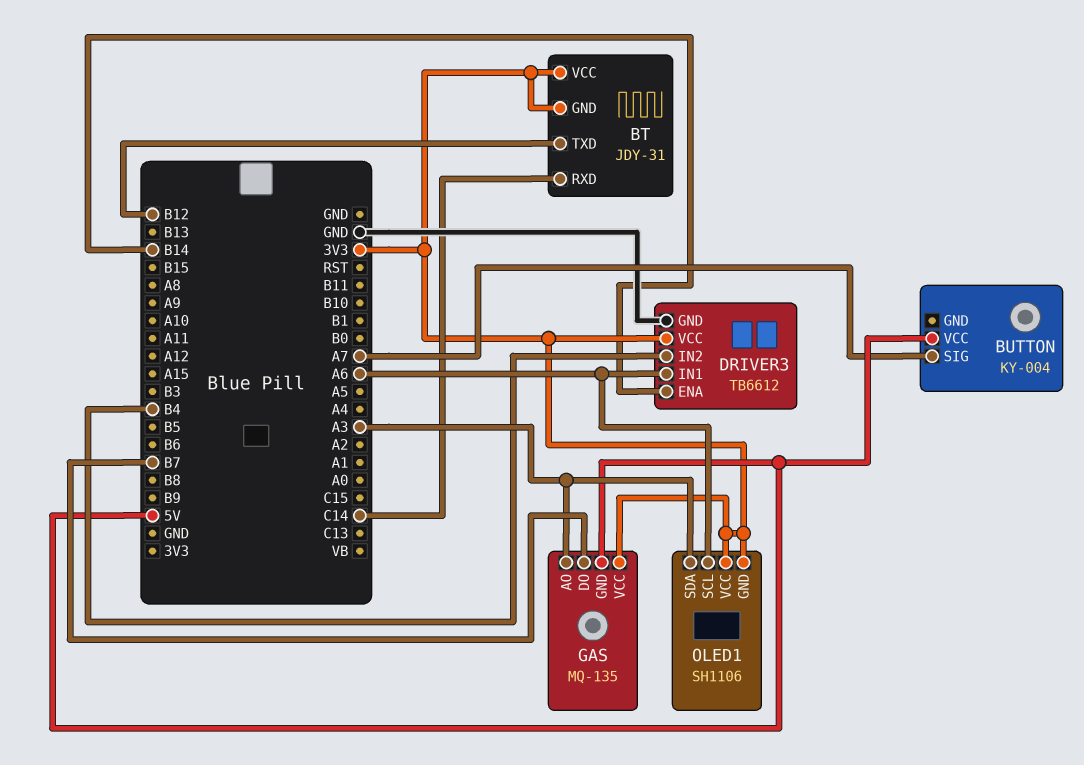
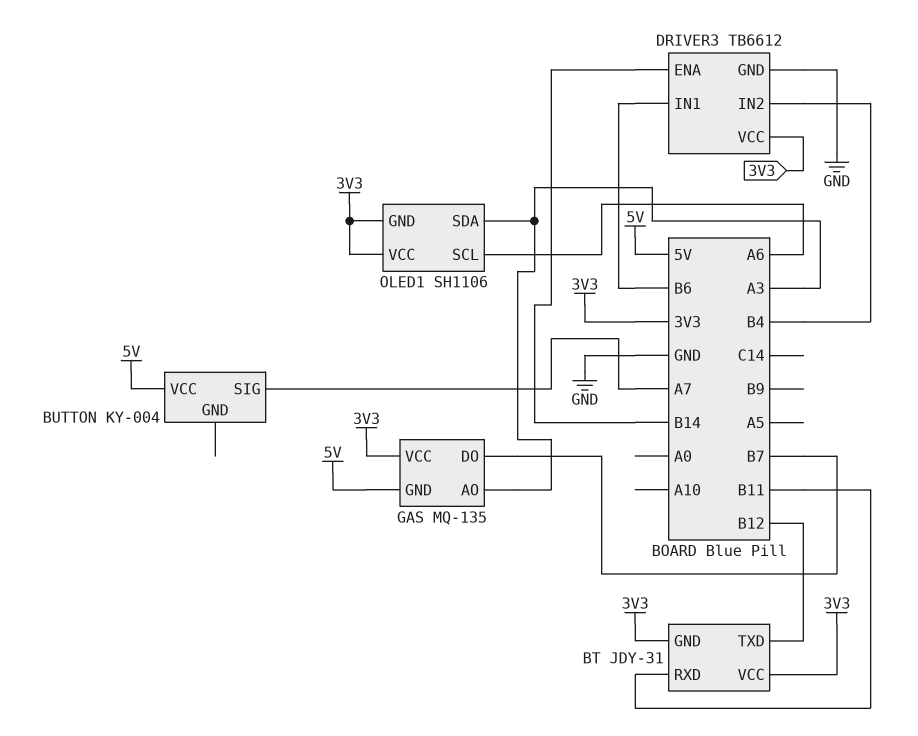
BT pin RXD: C14 -> B11
DRIVER3 pin IN1: A6 -> B6

